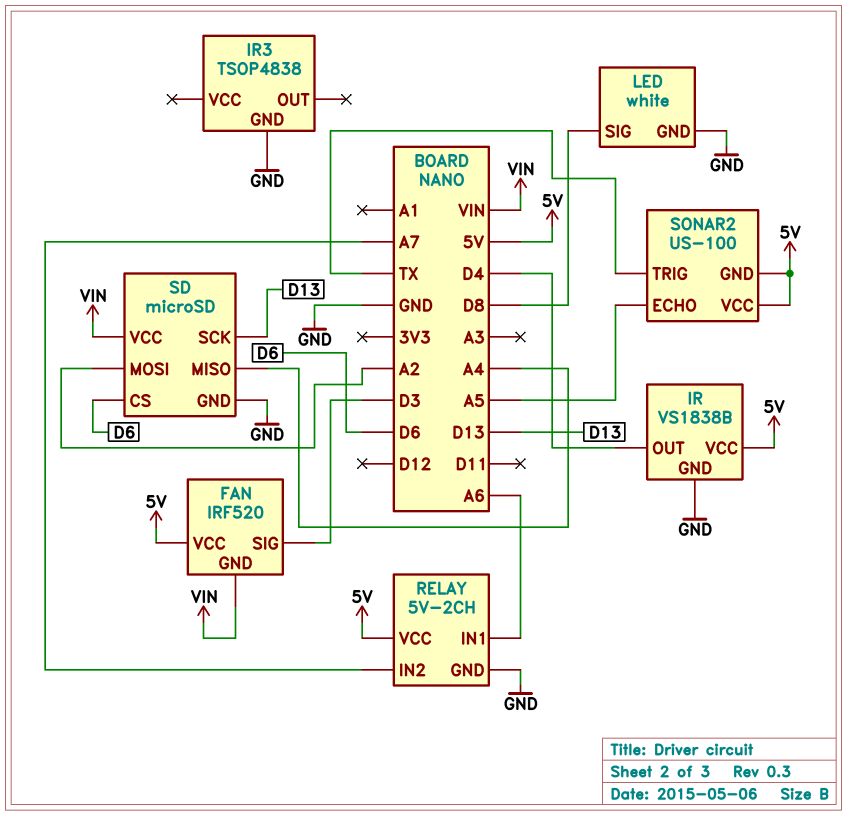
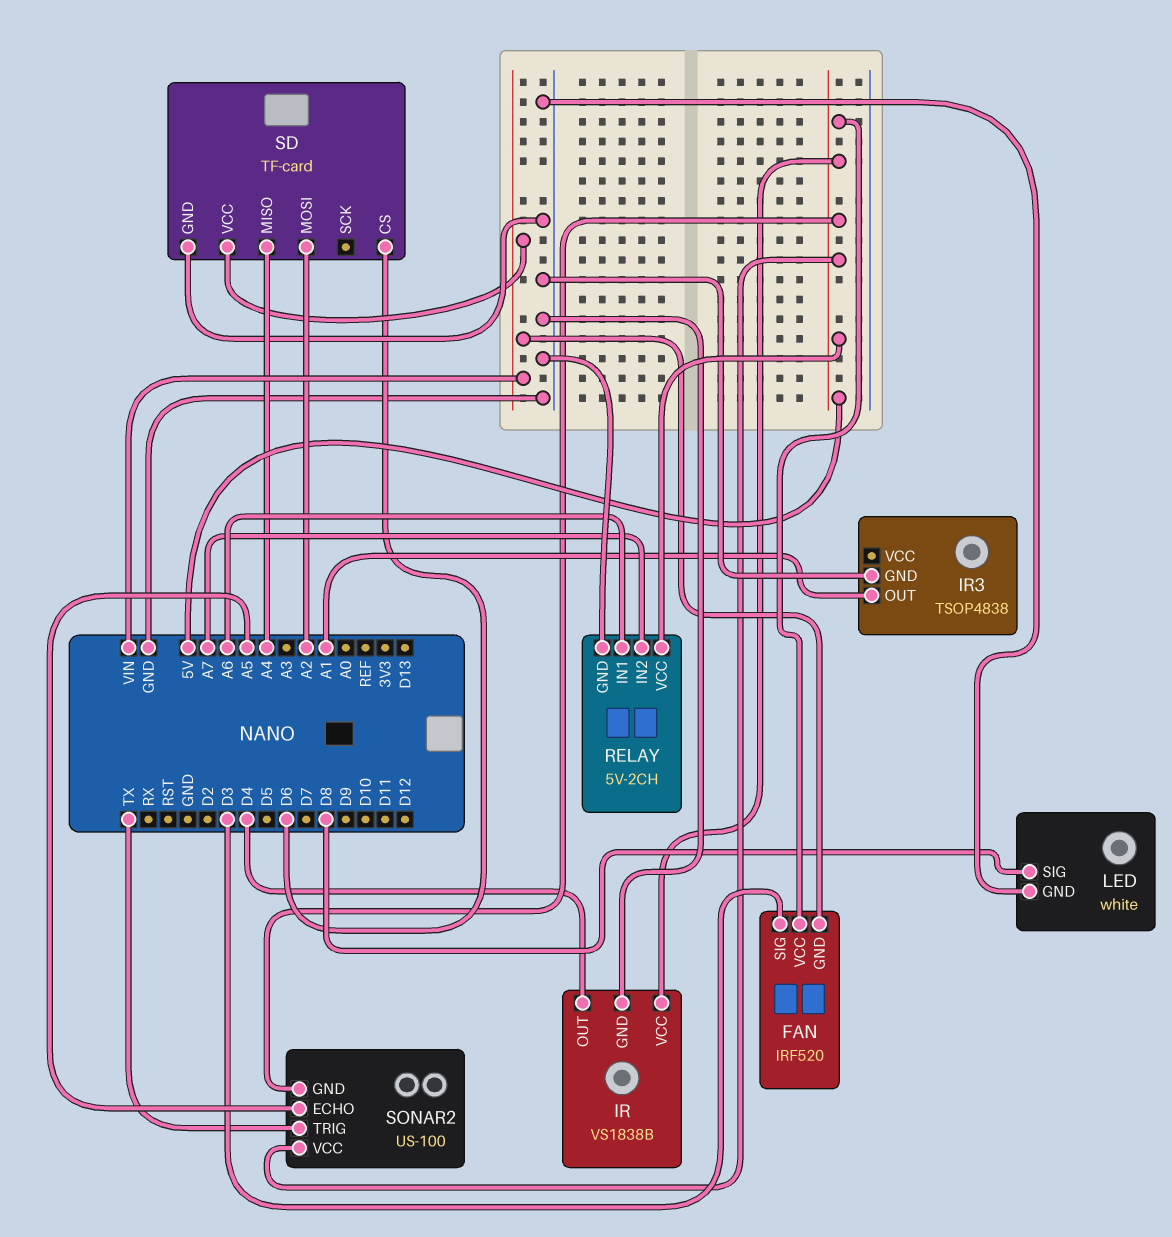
IR3 pin OUT: none -> A1
SD: microSD -> TF-card
SD pin SCK: D13 -> none

